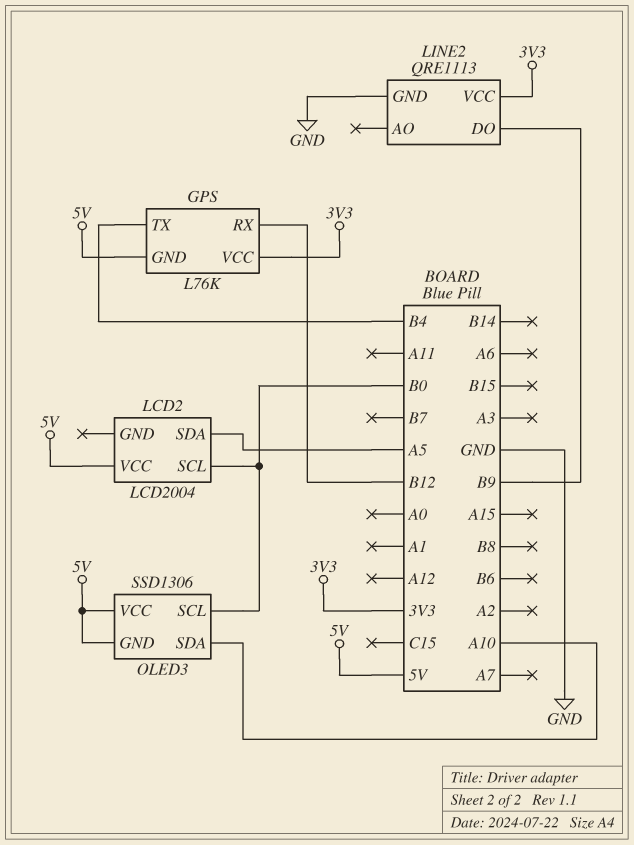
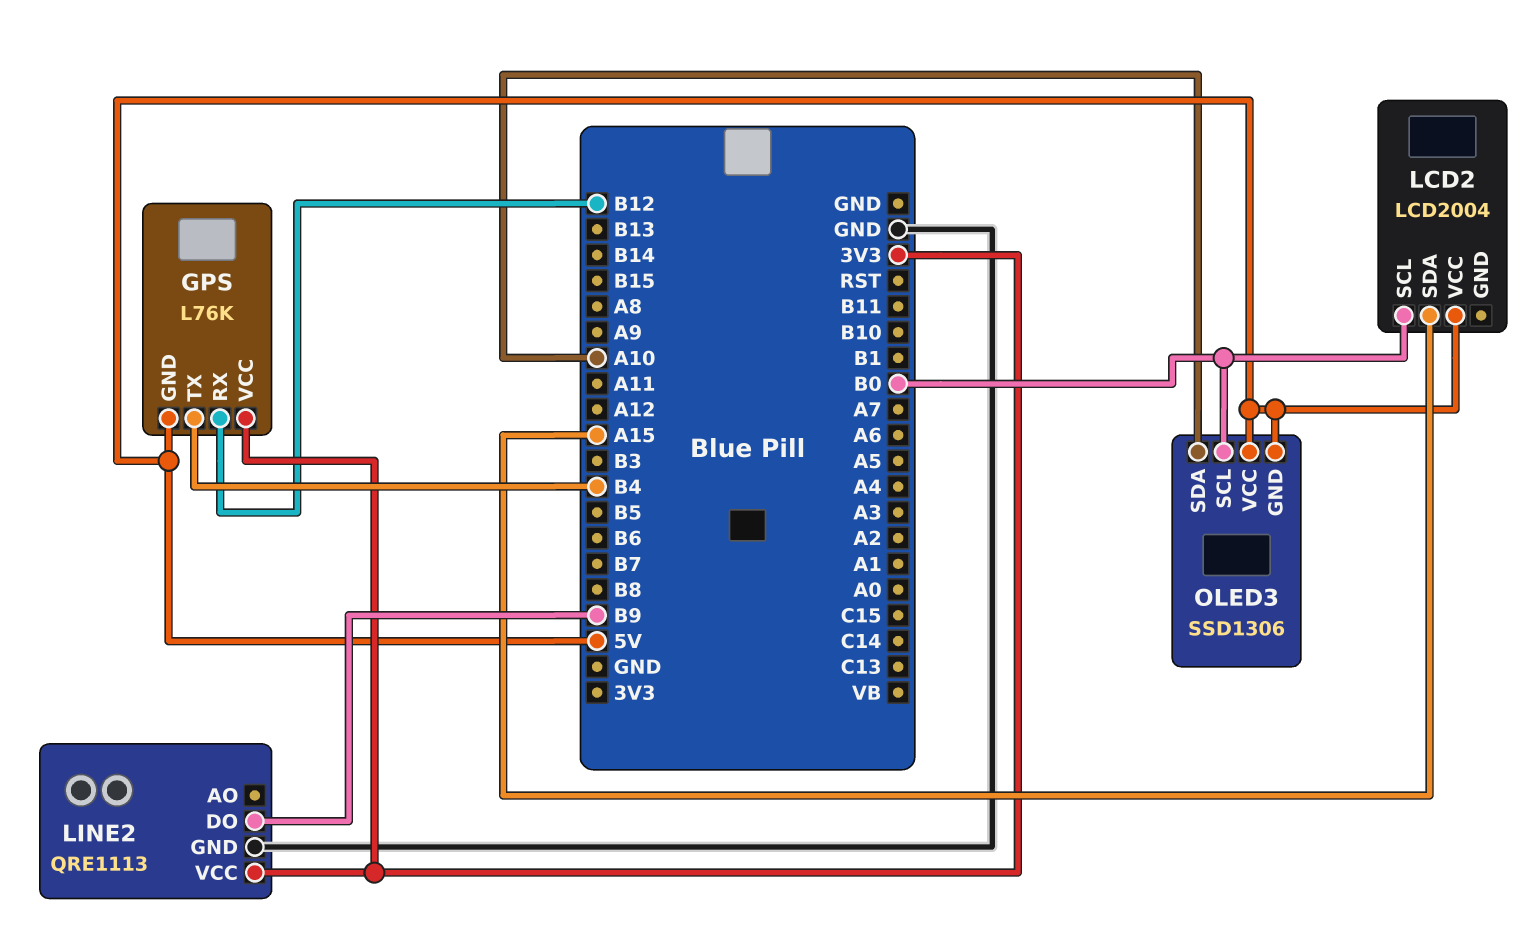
LCD2 pin SDA: A5 -> A15

